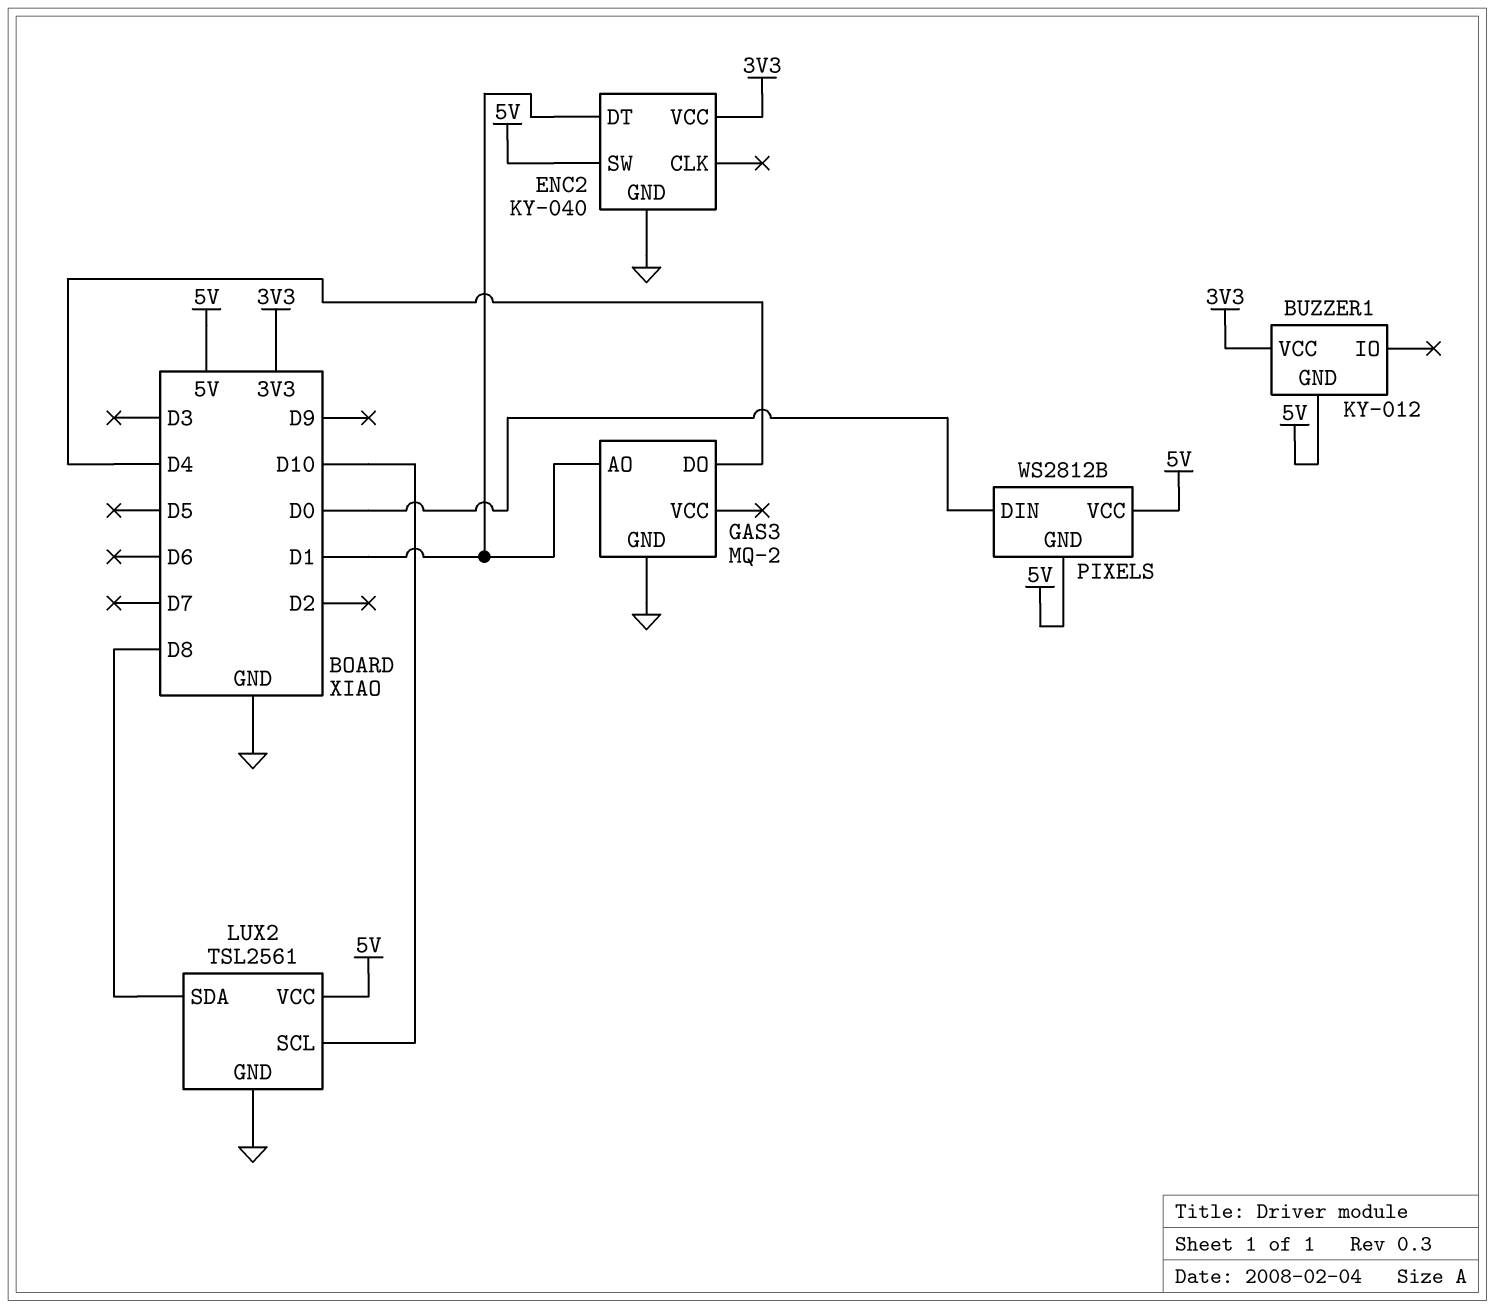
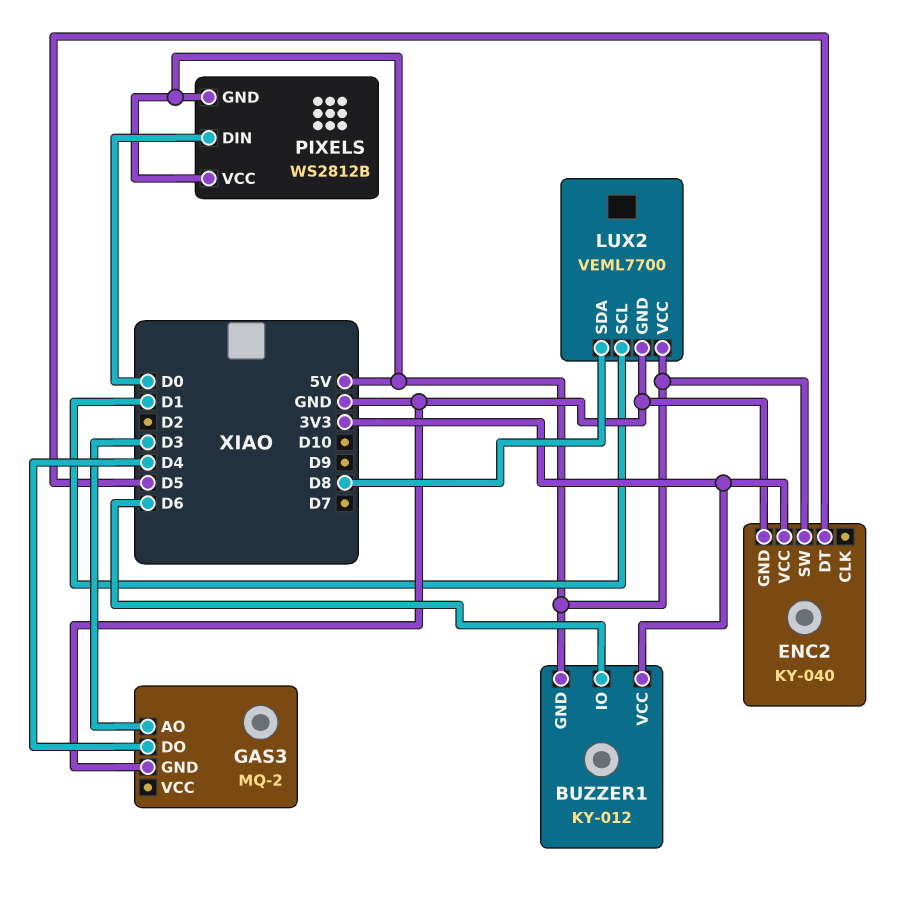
BUZZER1 pin IO: none -> D6
ENC2 pin DT: D1 -> D5
GAS3 pin AO: D1 -> D3
LUX2: TSL2561 -> VEML7700
LUX2 pin SCL: D10 -> D1

